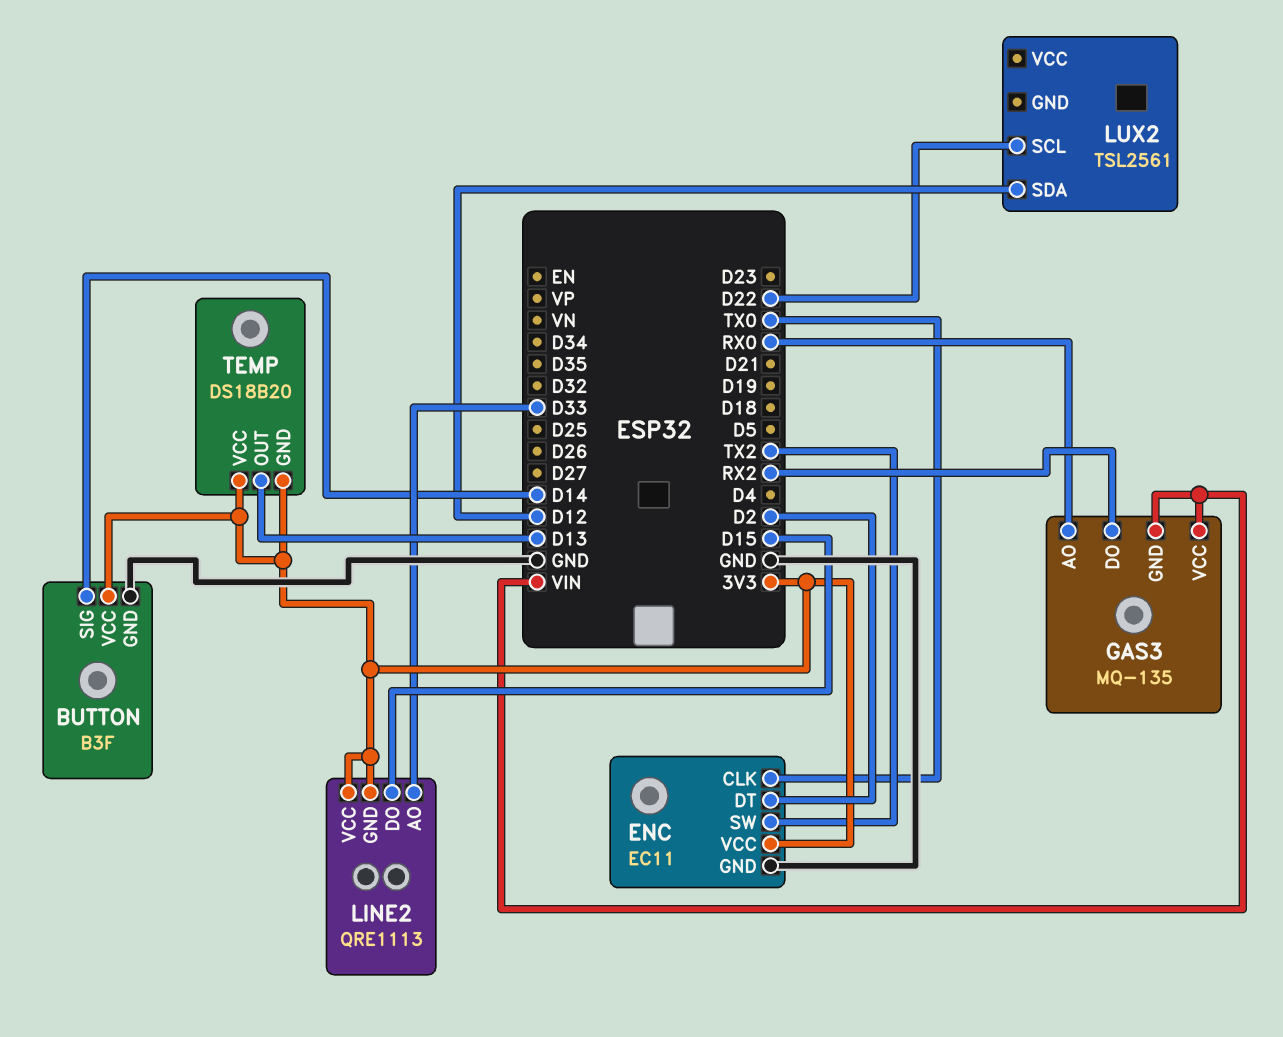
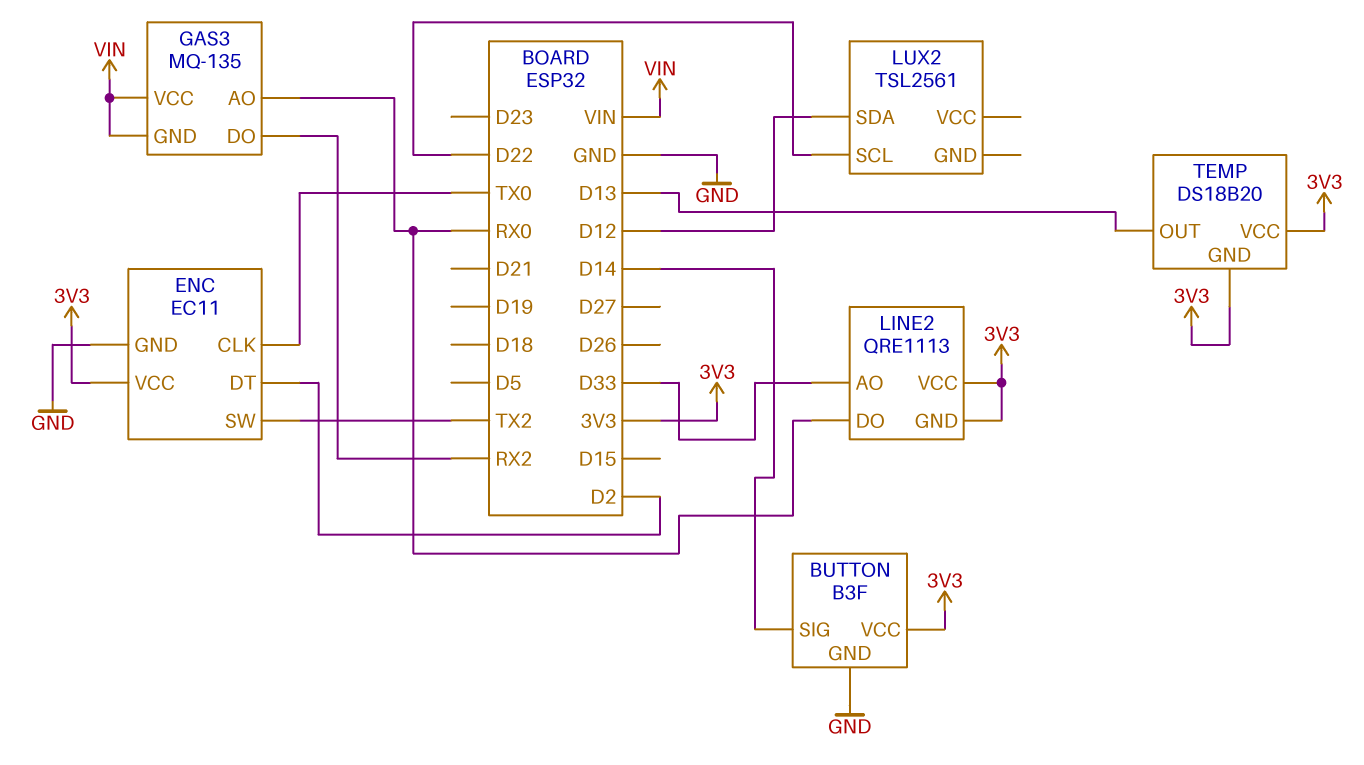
LINE2 pin DO: D15 -> RX0

